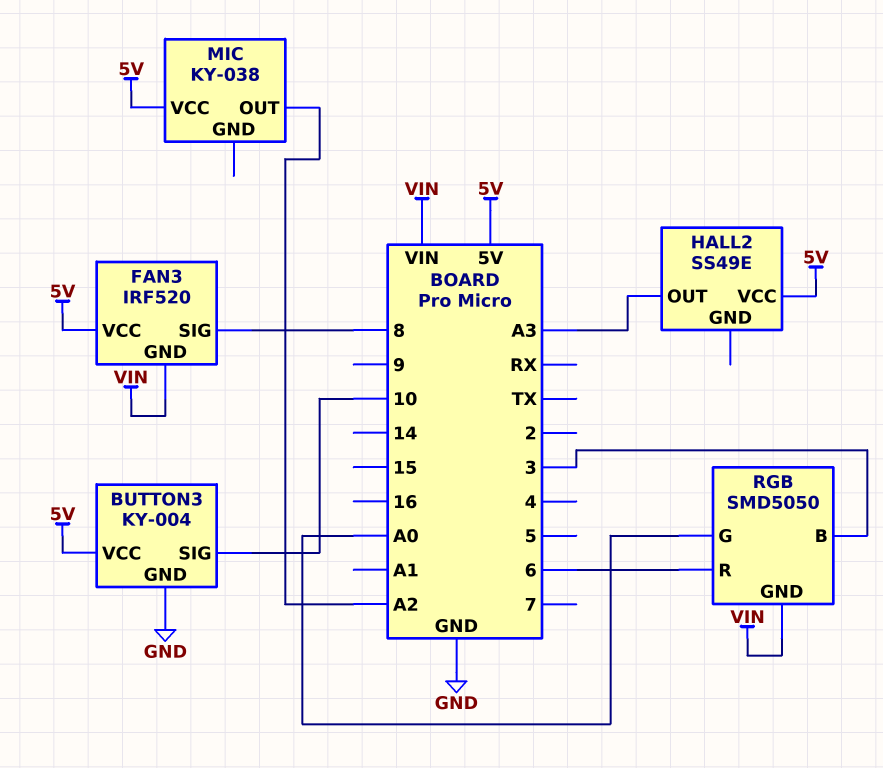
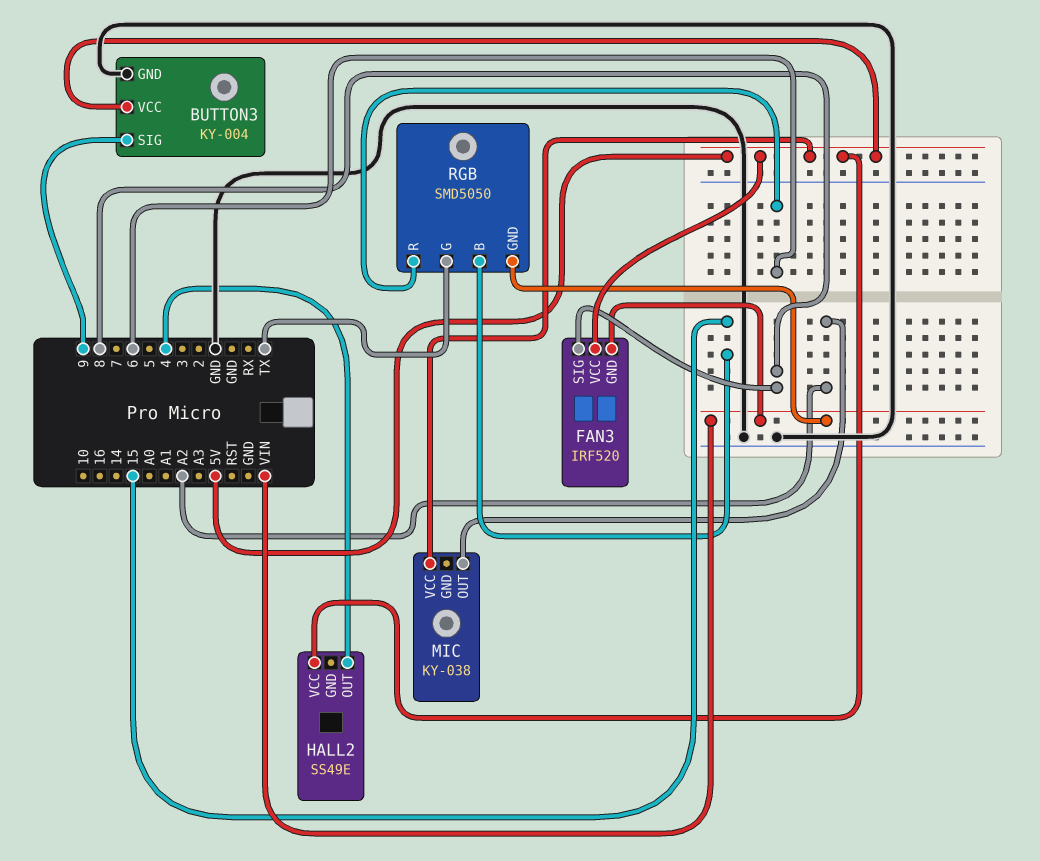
BUTTON3 pin SIG: 10 -> 9
HALL2 pin OUT: A3 -> 4
RGB pin B: 3 -> 15
RGB pin G: A0 -> TX

